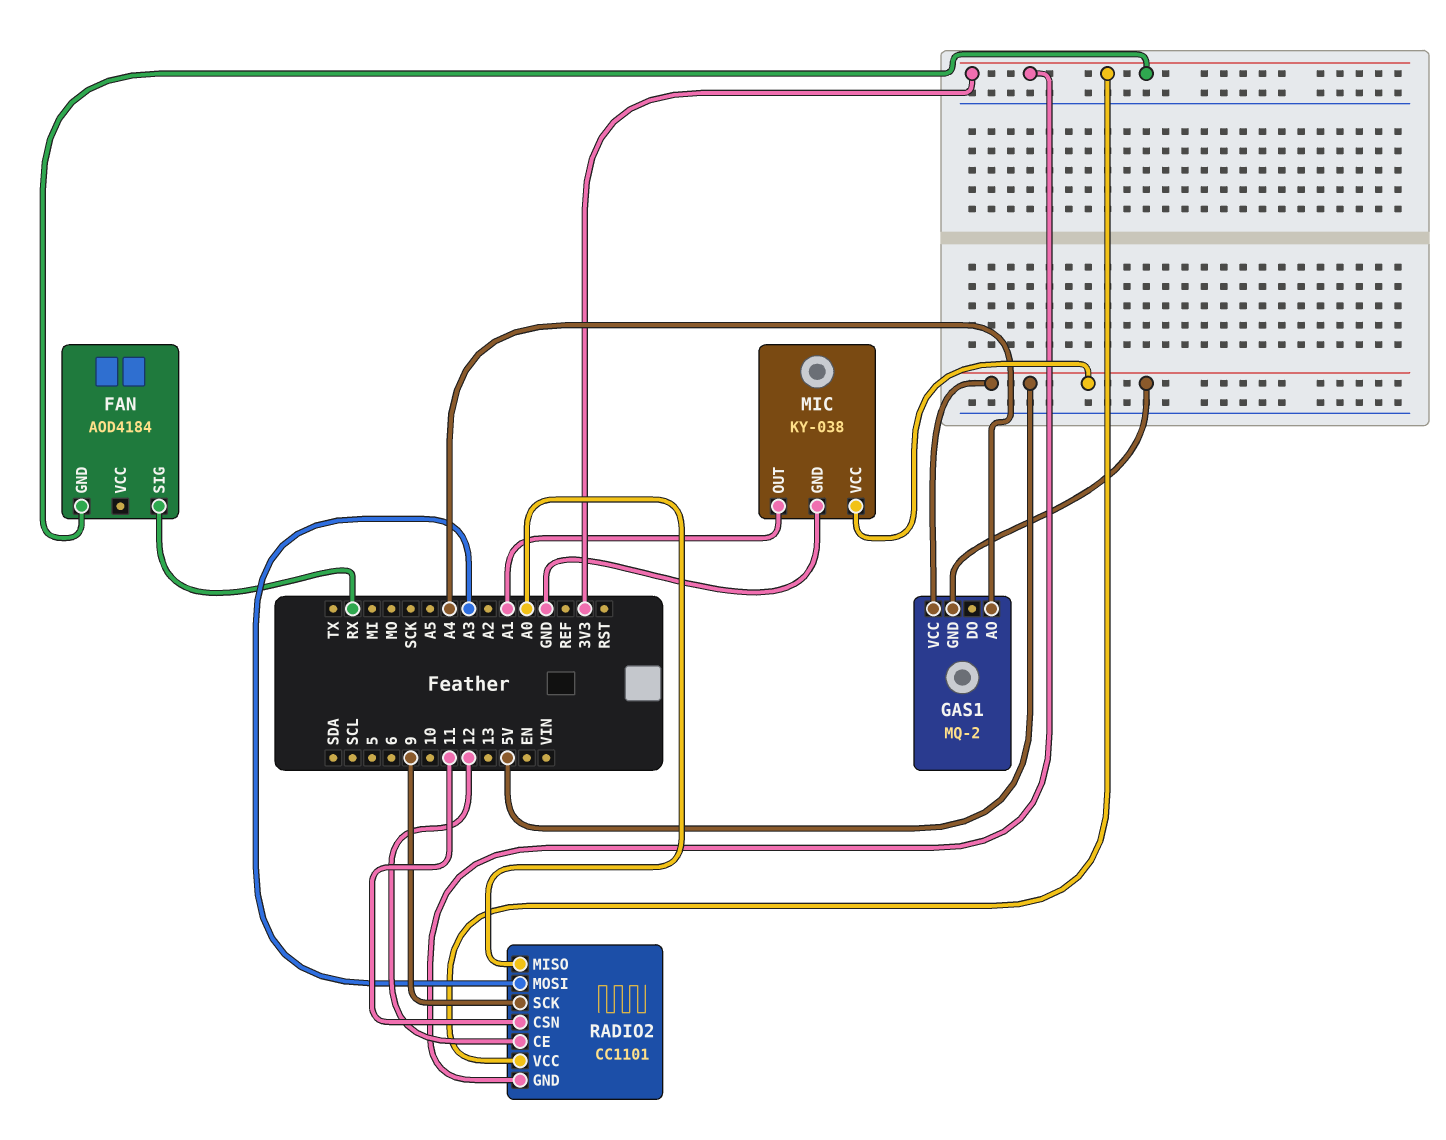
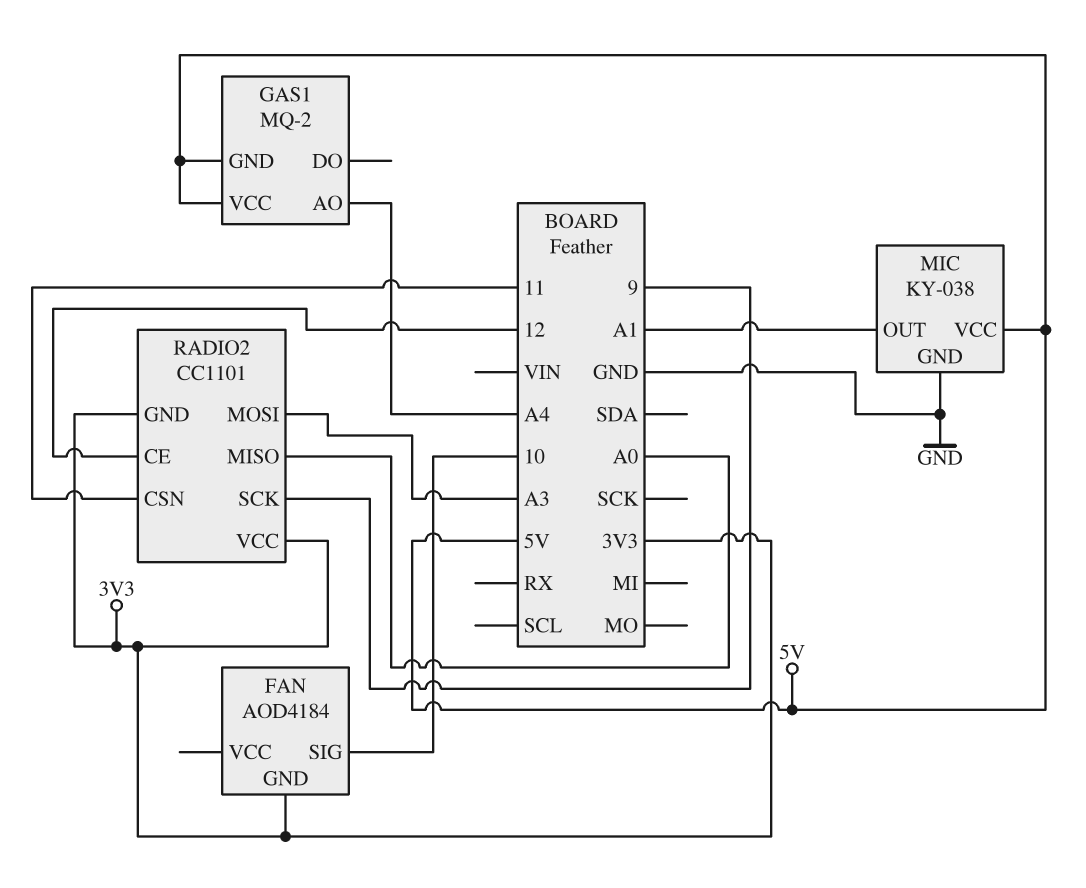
FAN pin SIG: RX -> 10

